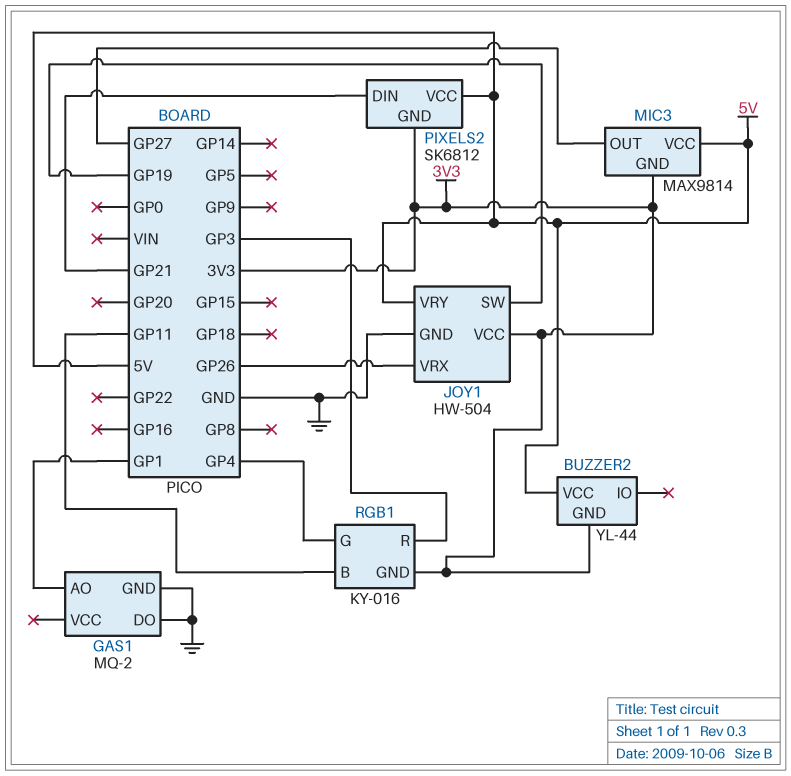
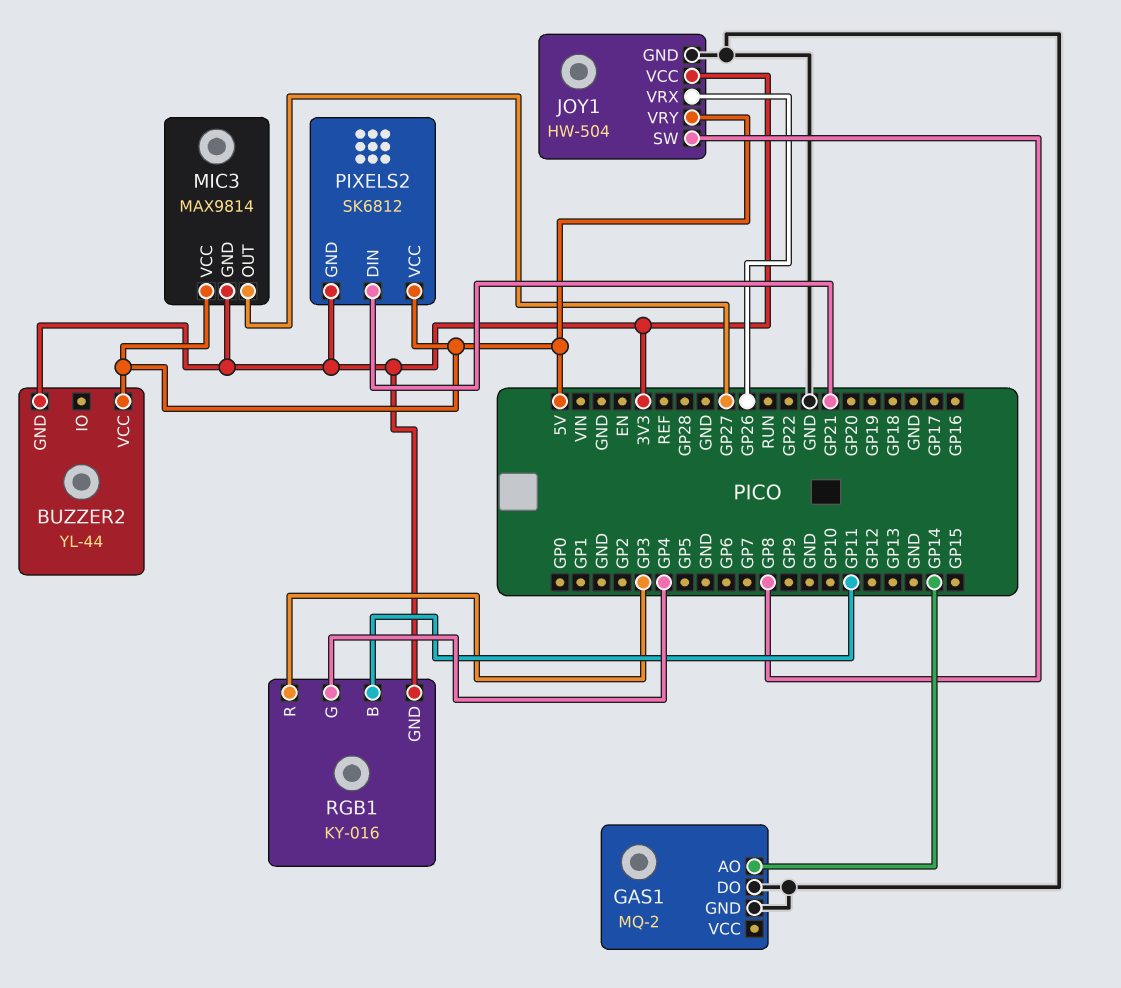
GAS1 pin AO: GP1 -> GP14
JOY1 pin SW: GP19 -> GP8

